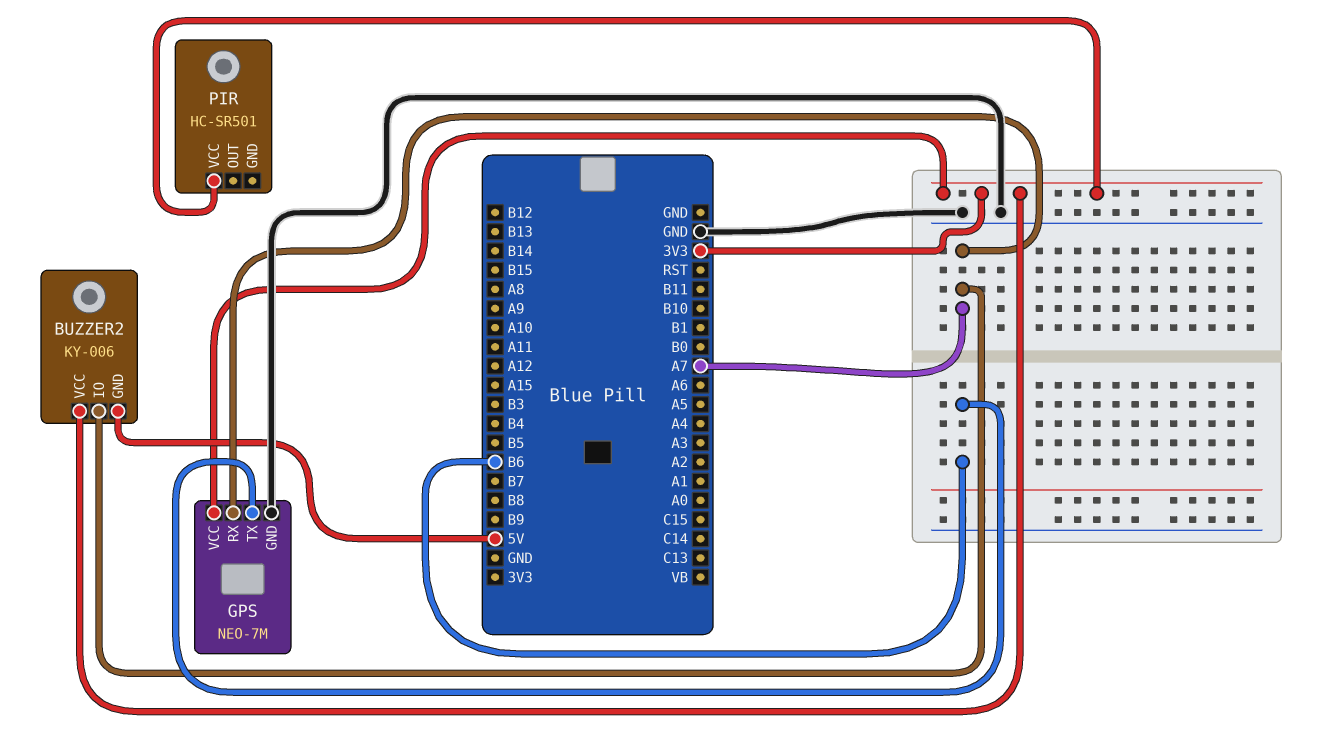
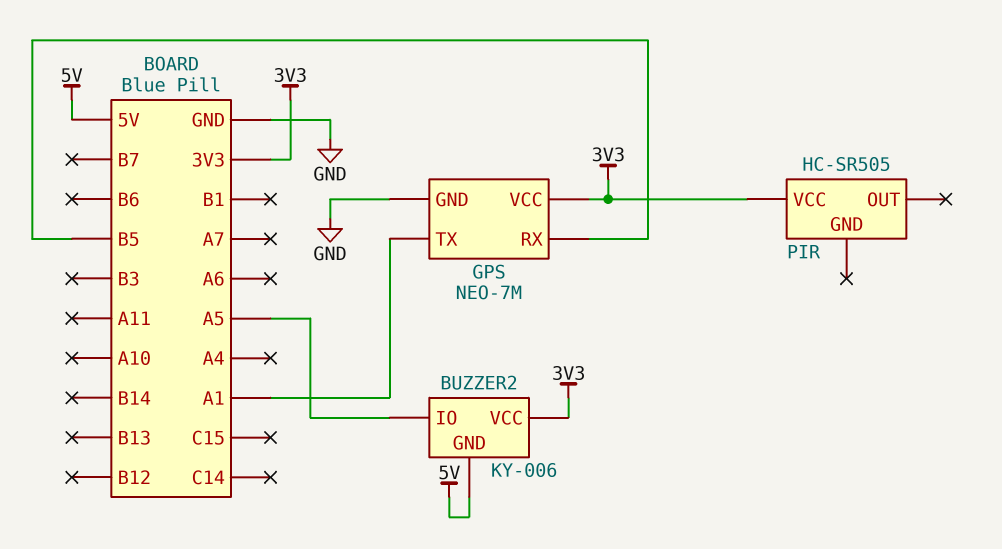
BUZZER2 pin IO: A7 -> A5
GPS pin RX: A7 -> B5
GPS pin TX: B6 -> A1
PIR: HC-SR501 -> HC-SR505

